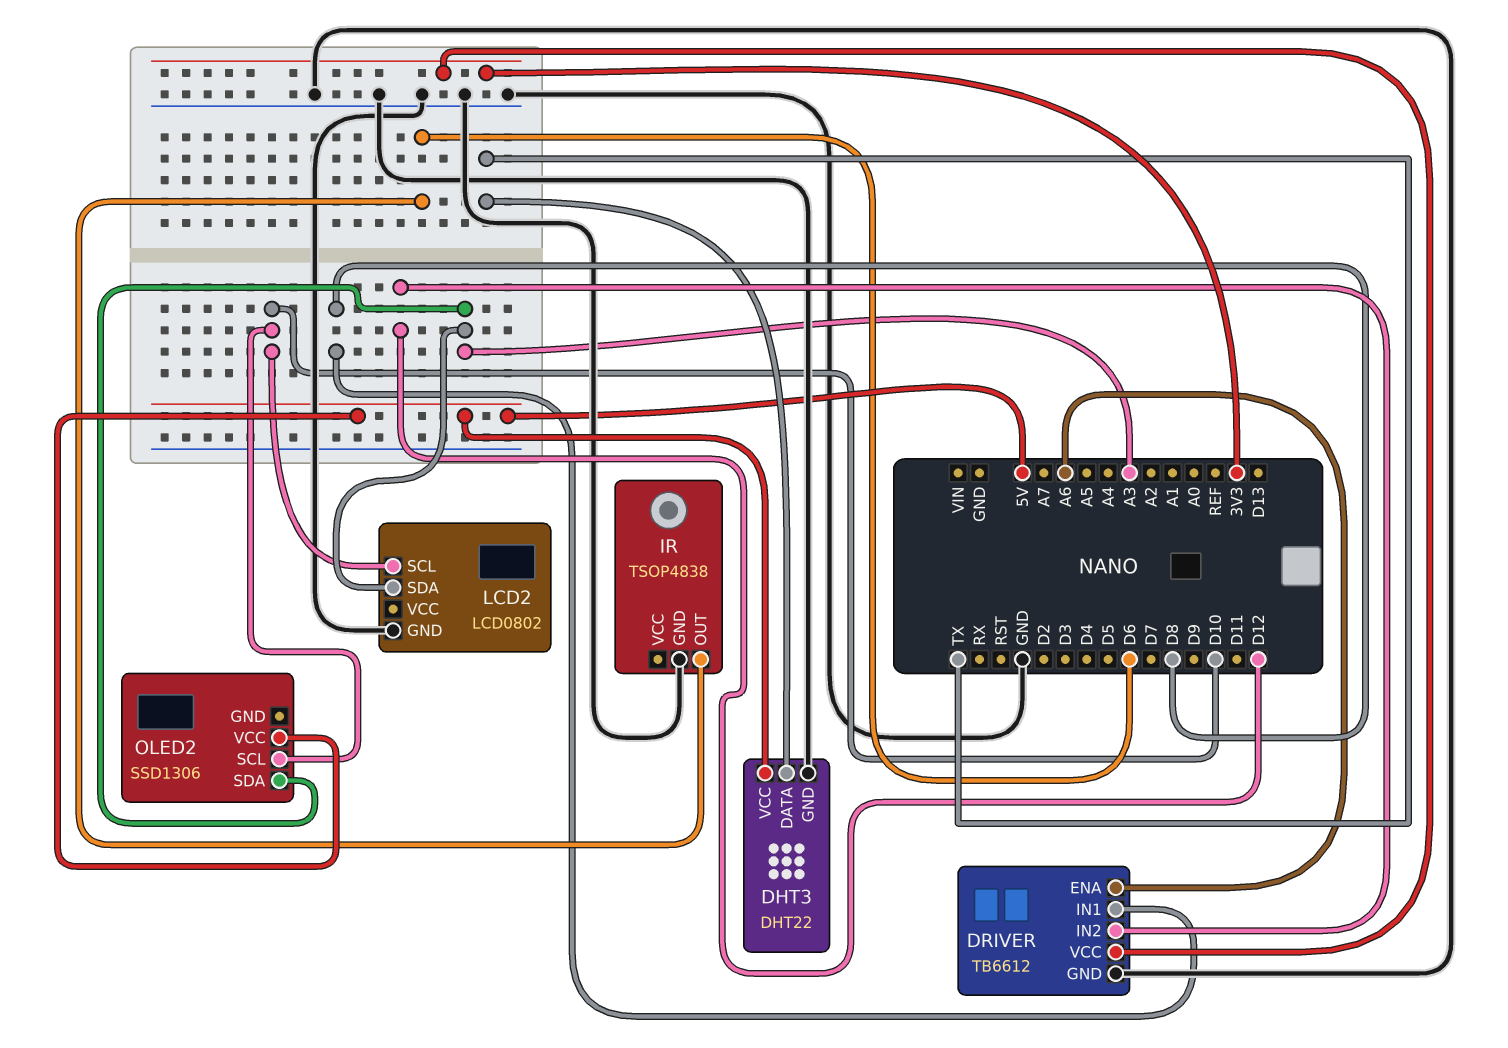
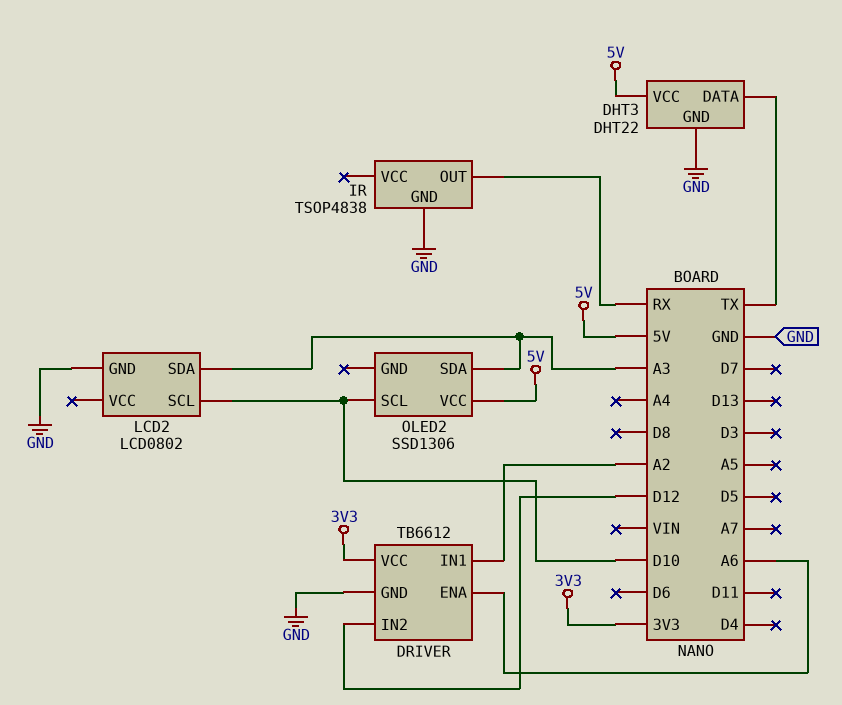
DRIVER pin IN1: D8 -> A2
IR pin OUT: D6 -> RX

